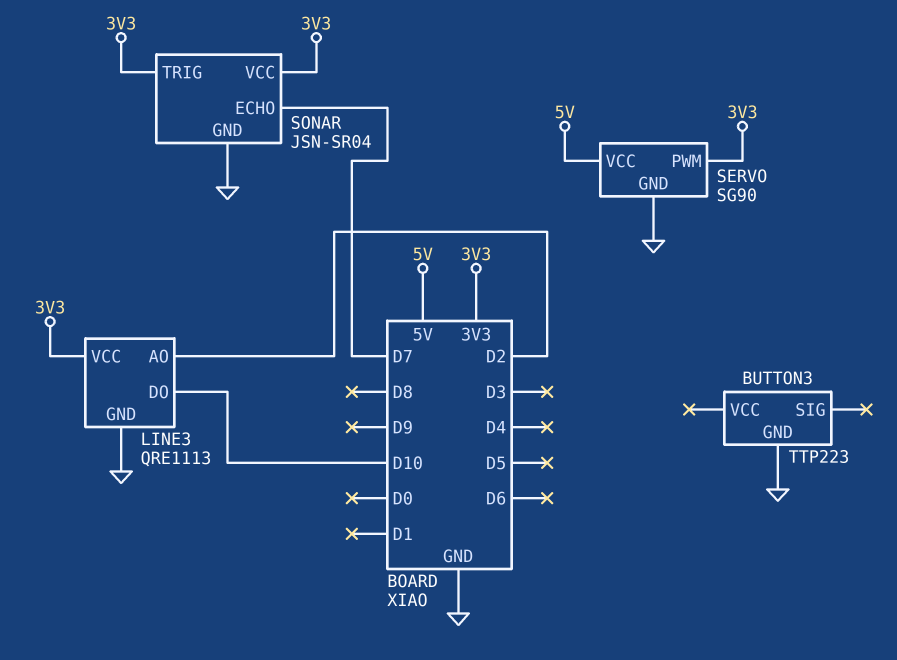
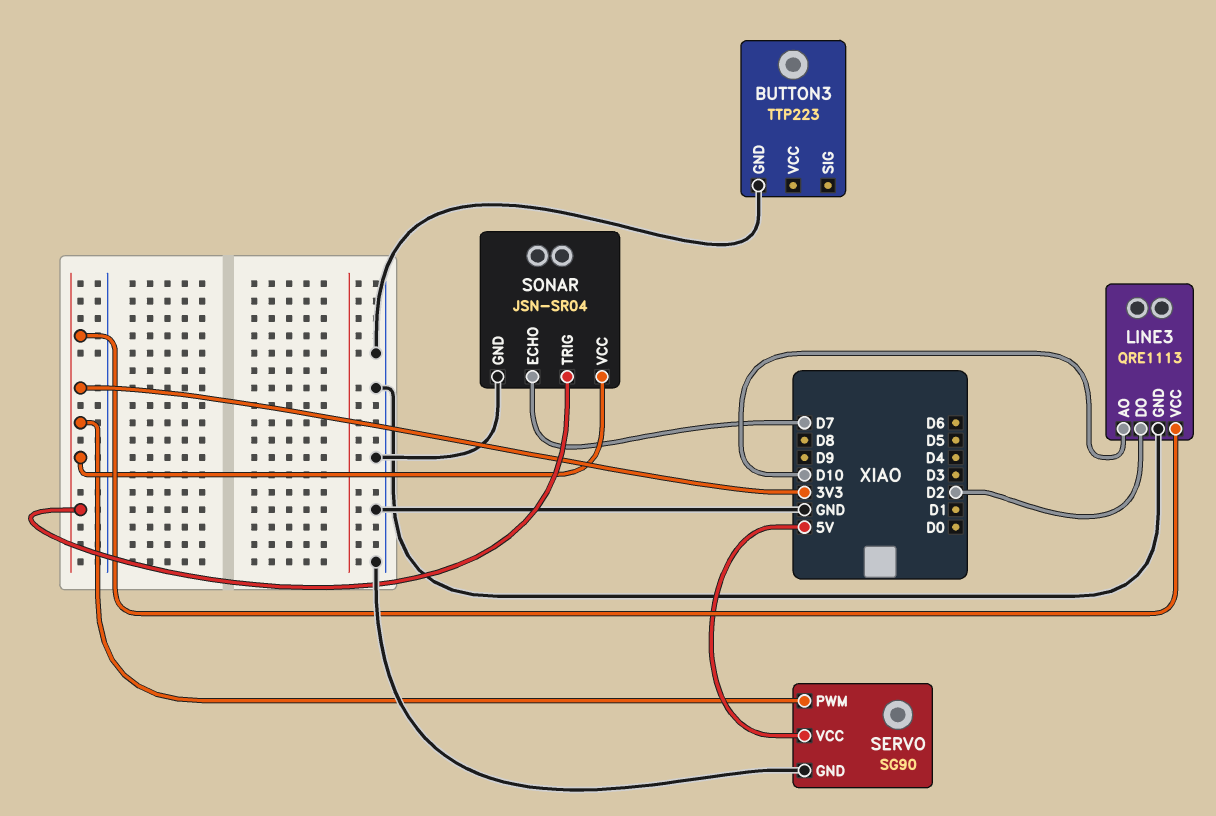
LINE3 pin AO: D2 -> D10
LINE3 pin DO: D10 -> D2

